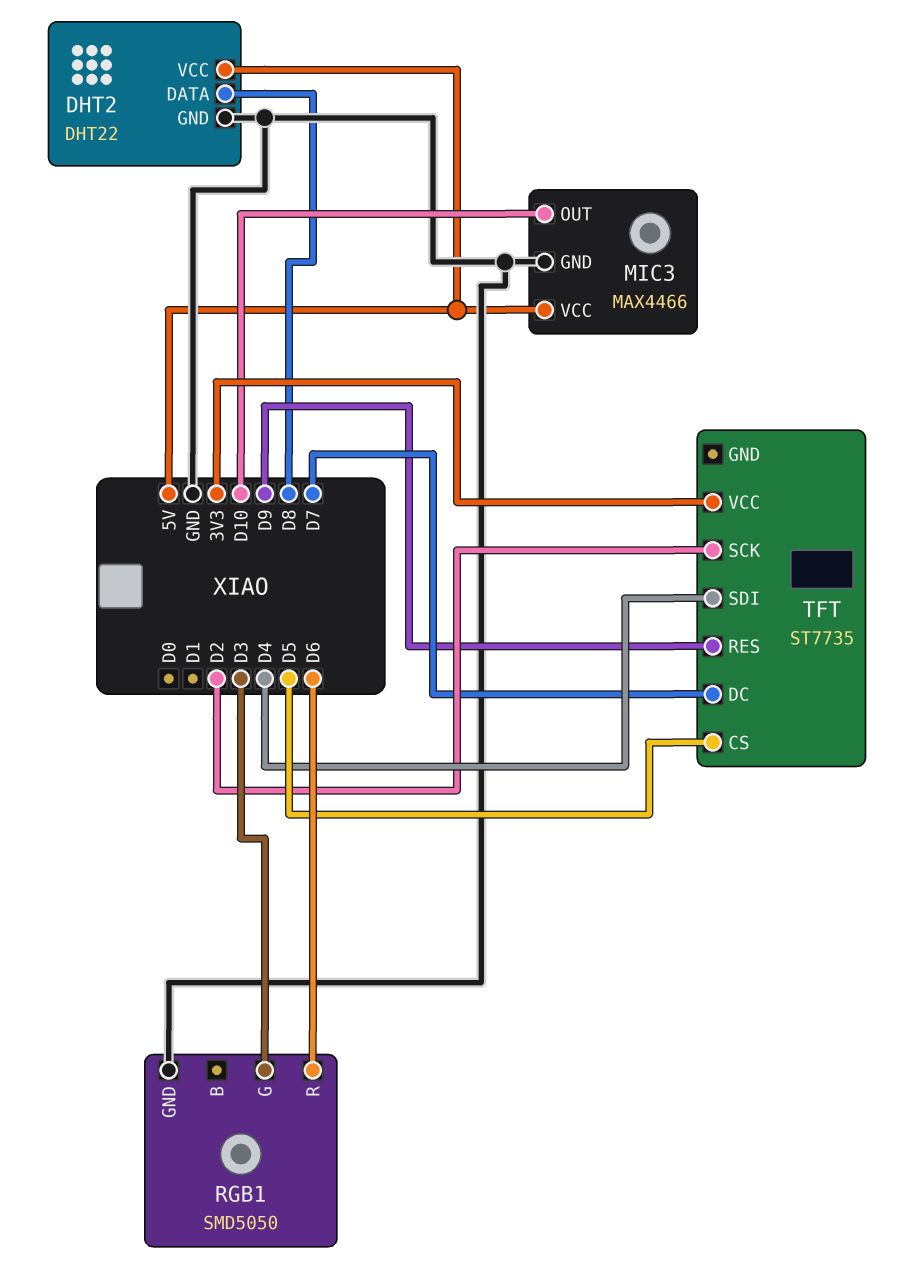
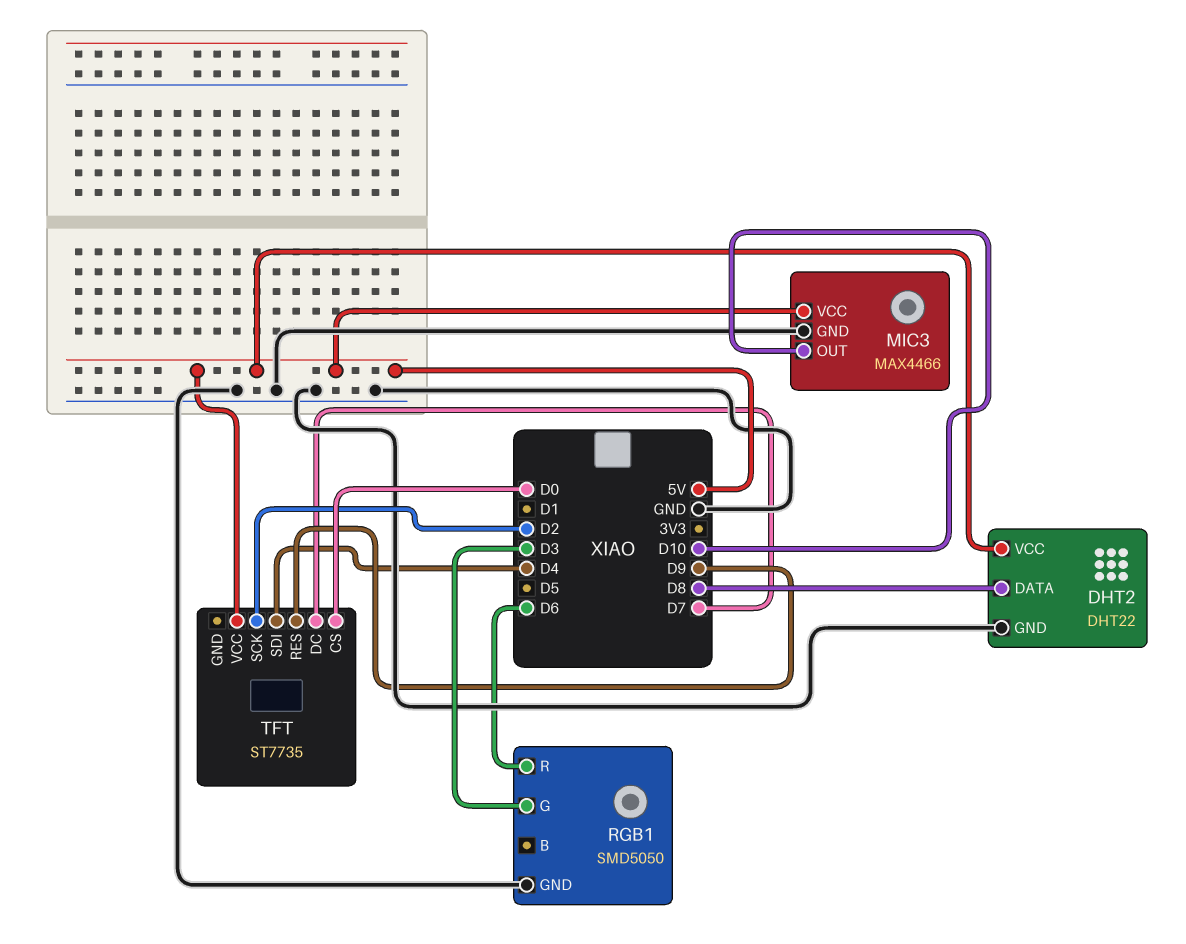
TFT pin CS: D5 -> D0
TFT pin VCC: 3V3 -> 5V

